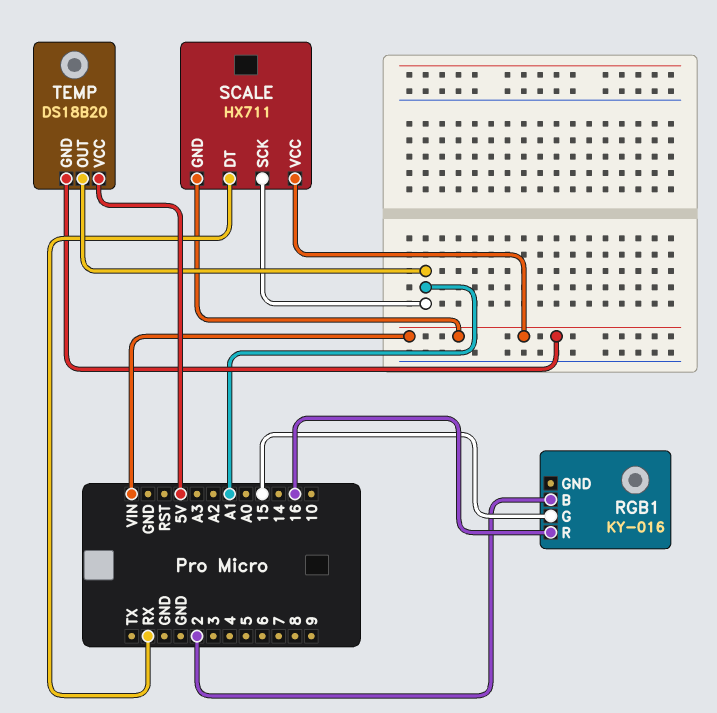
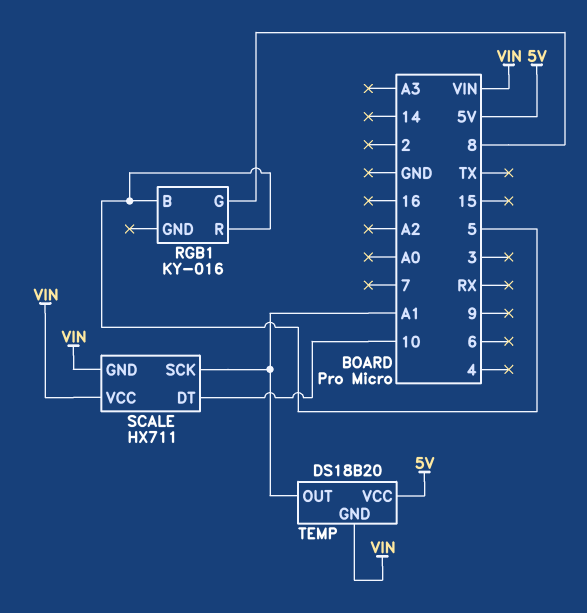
RGB1 pin B: 2 -> 5
RGB1 pin G: 15 -> 8
RGB1 pin R: 16 -> 5
SCALE pin DT: RX -> 10

